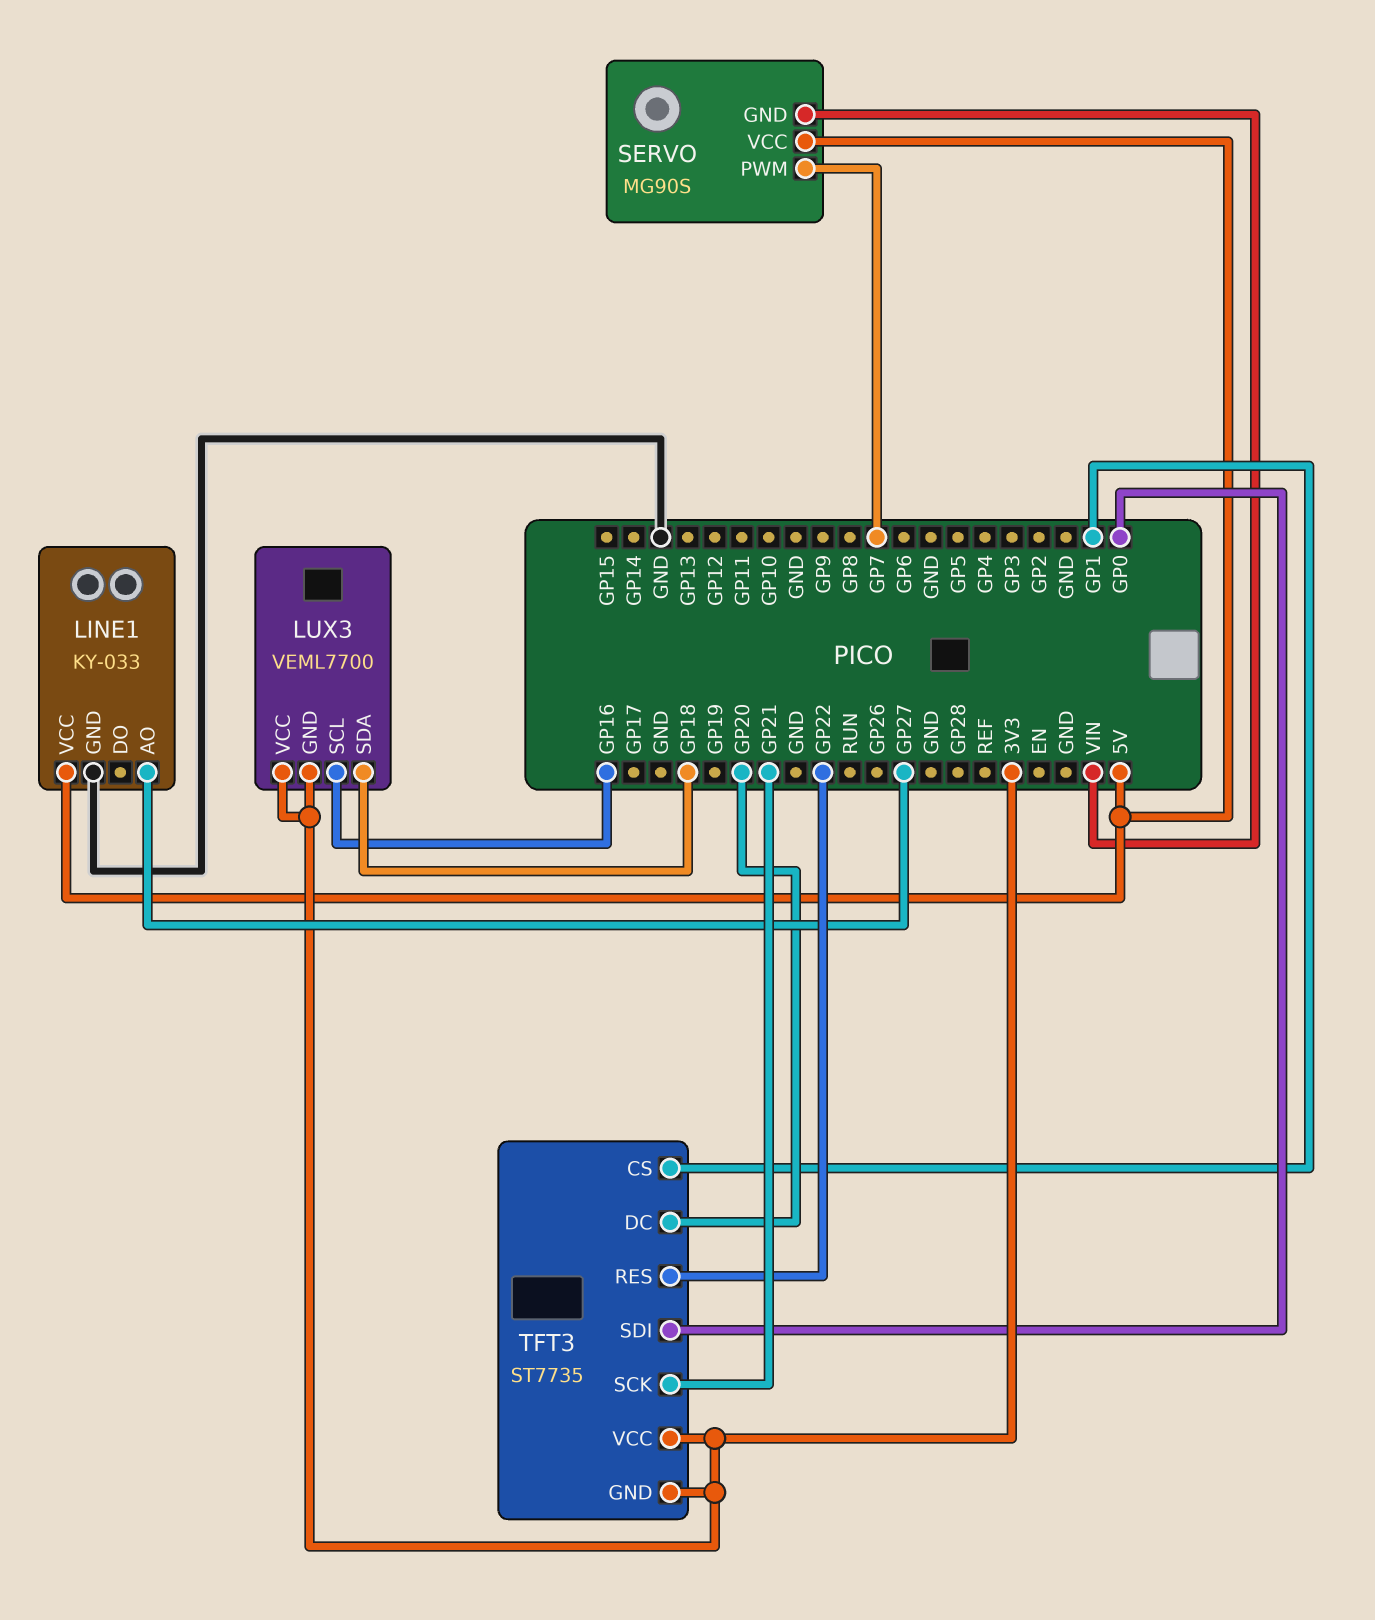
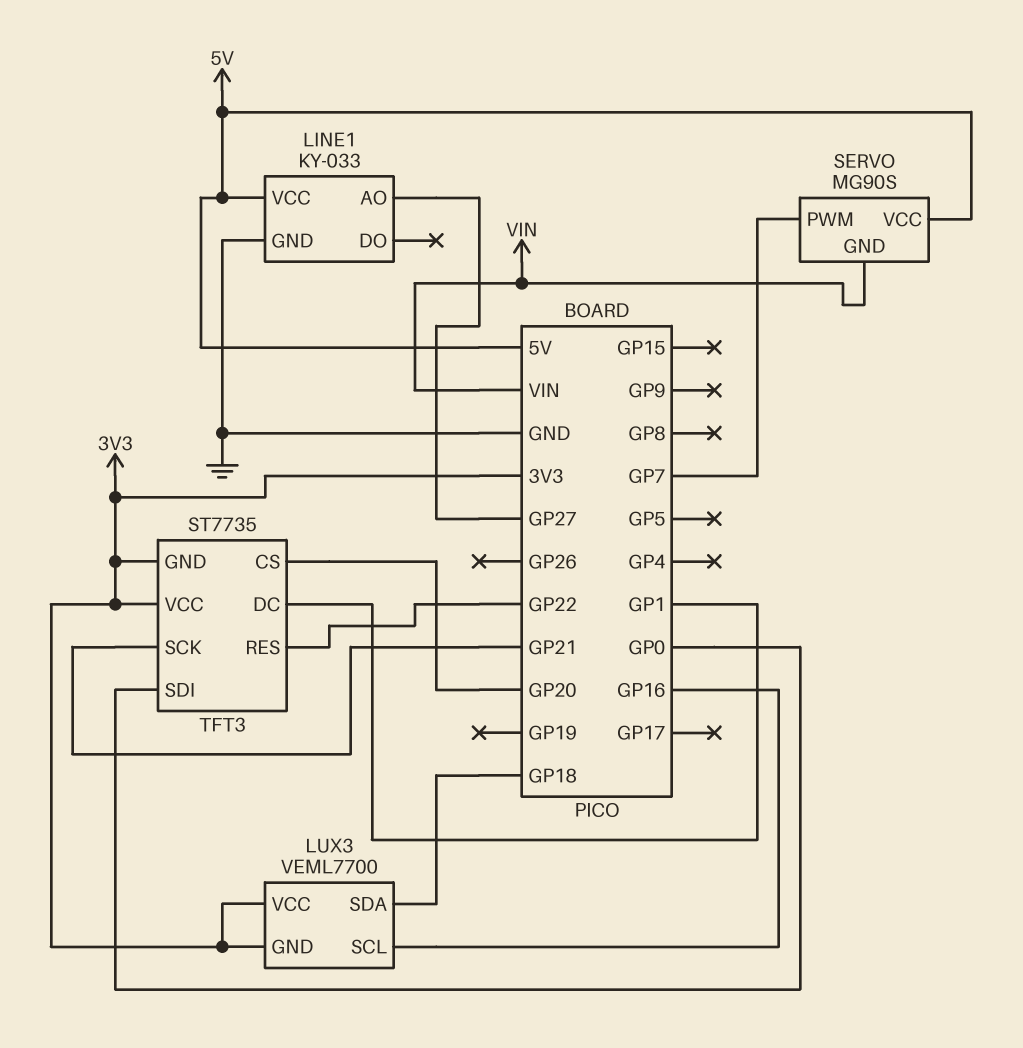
TFT3 pin CS: GP1 -> GP20
TFT3 pin DC: GP20 -> GP1

